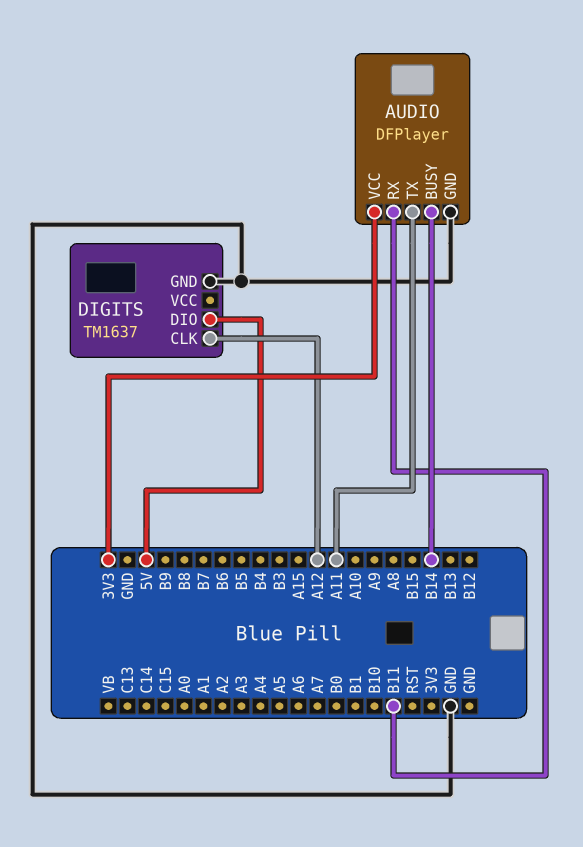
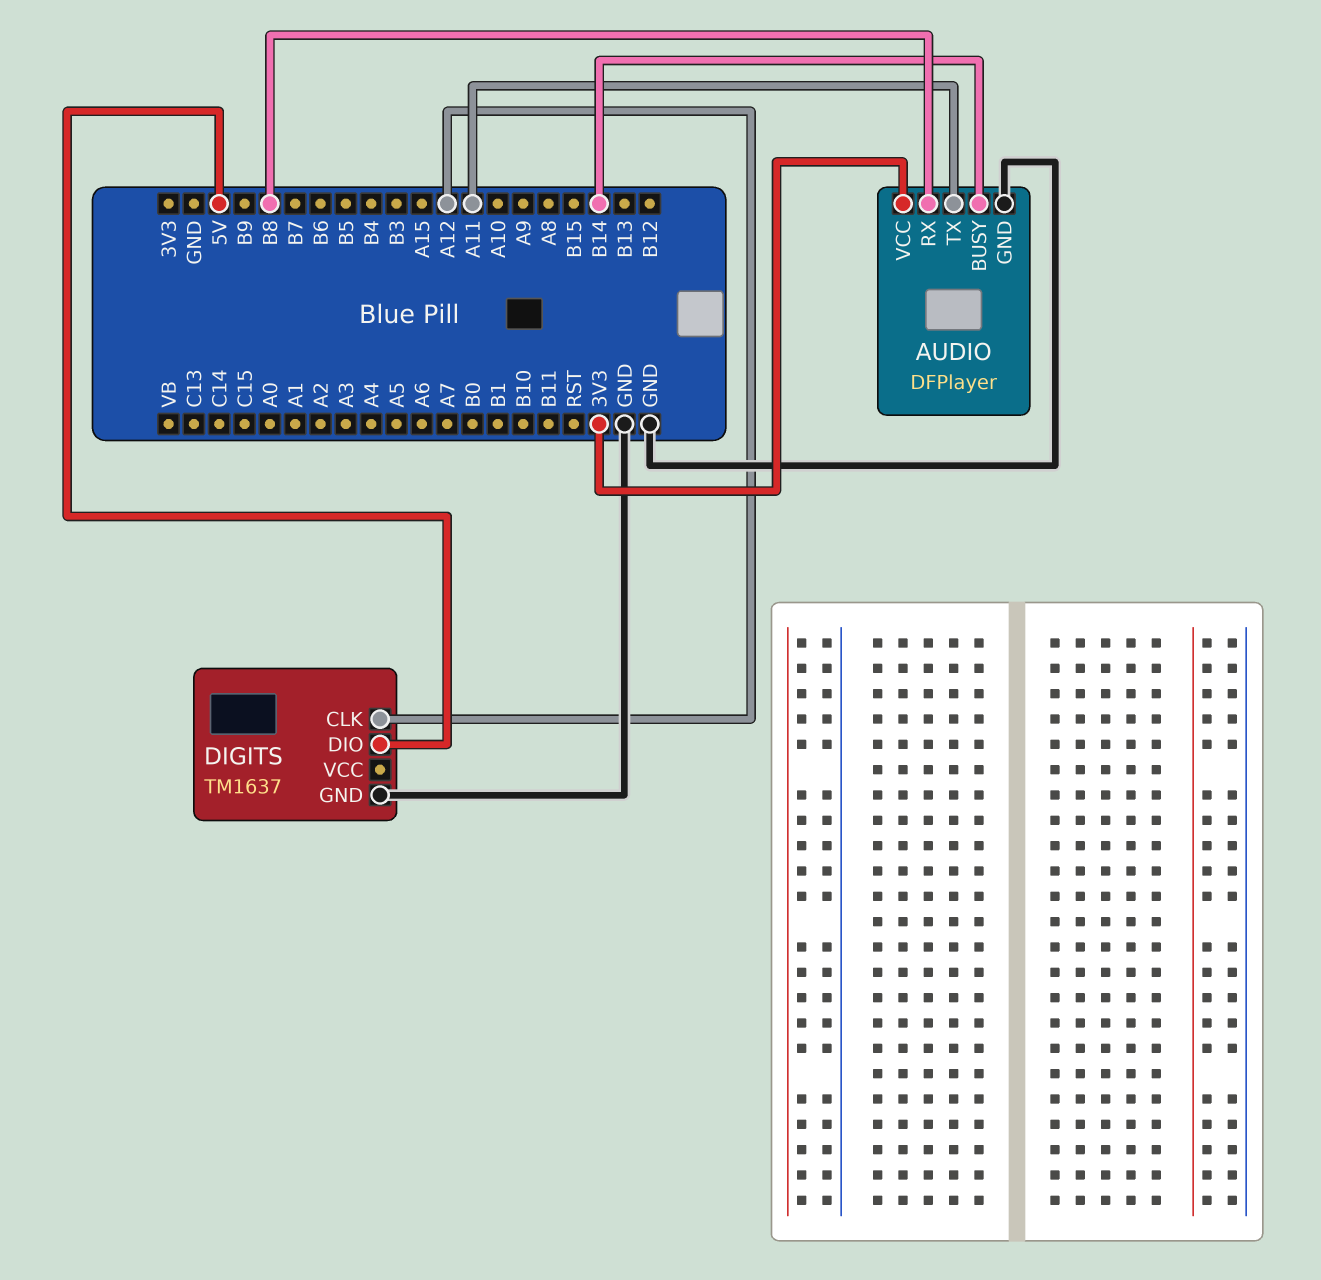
AUDIO pin RX: B11 -> B8

